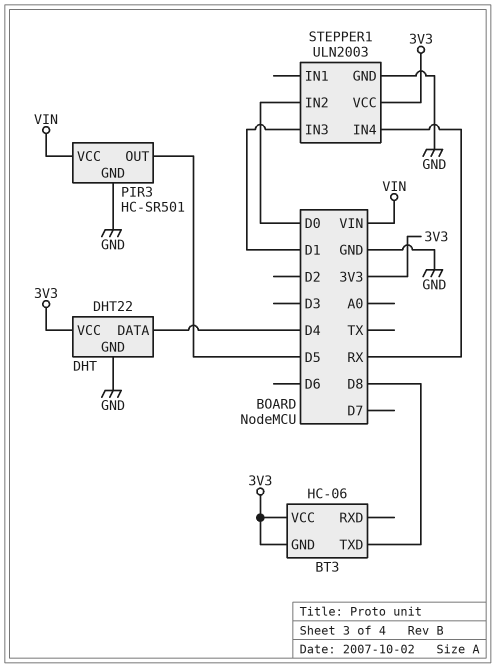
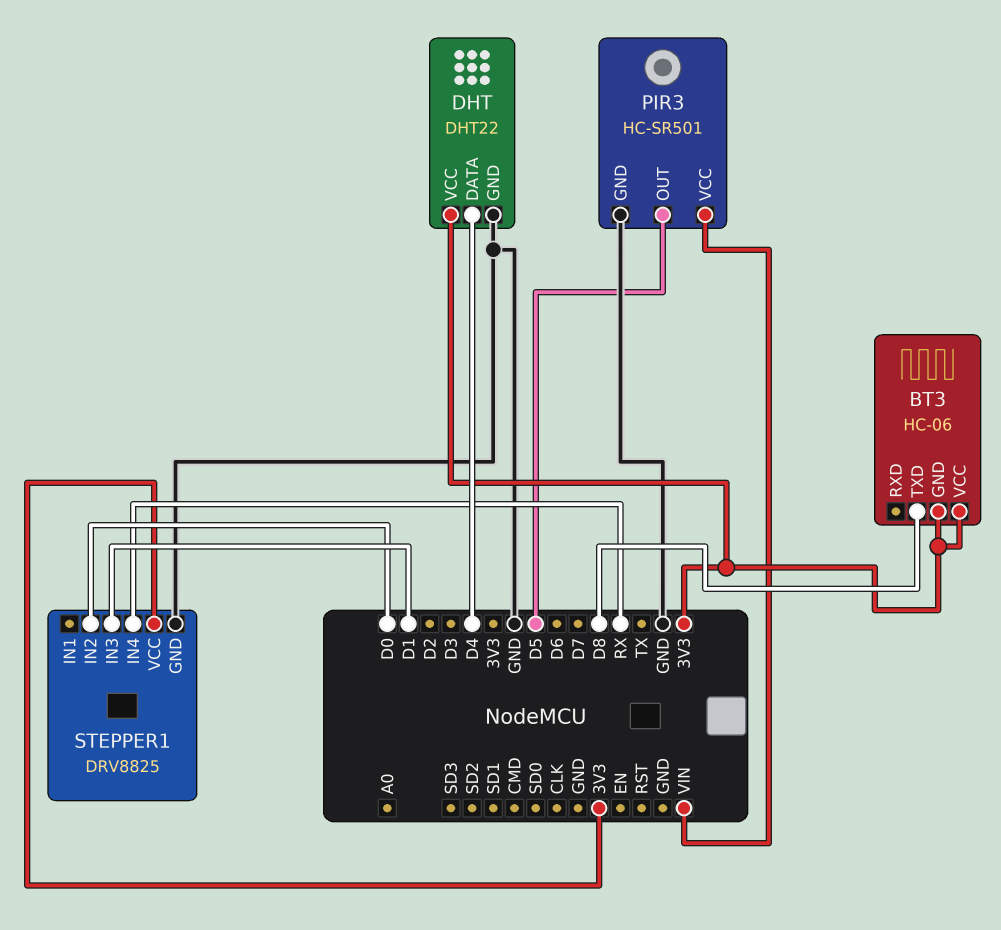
STEPPER1: ULN2003 -> DRV8825

